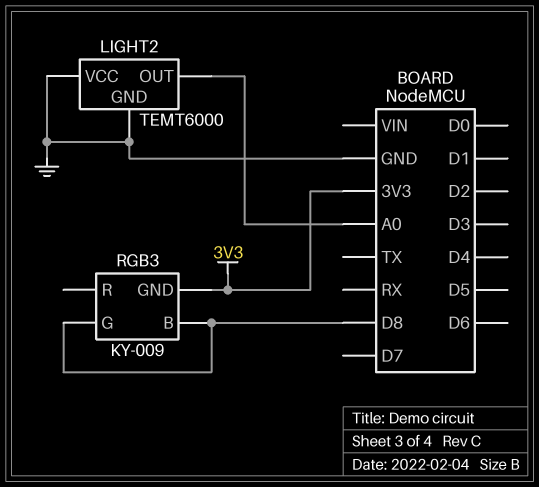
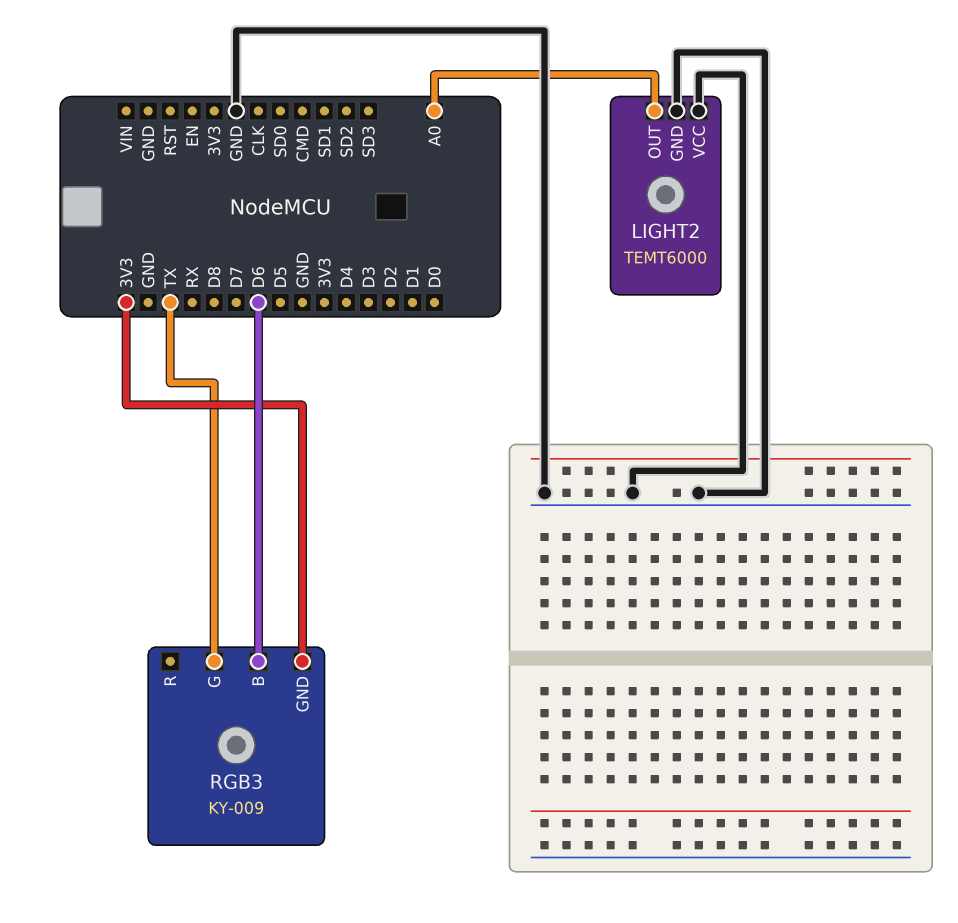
RGB3 pin B: D8 -> D6
RGB3 pin G: D8 -> TX

